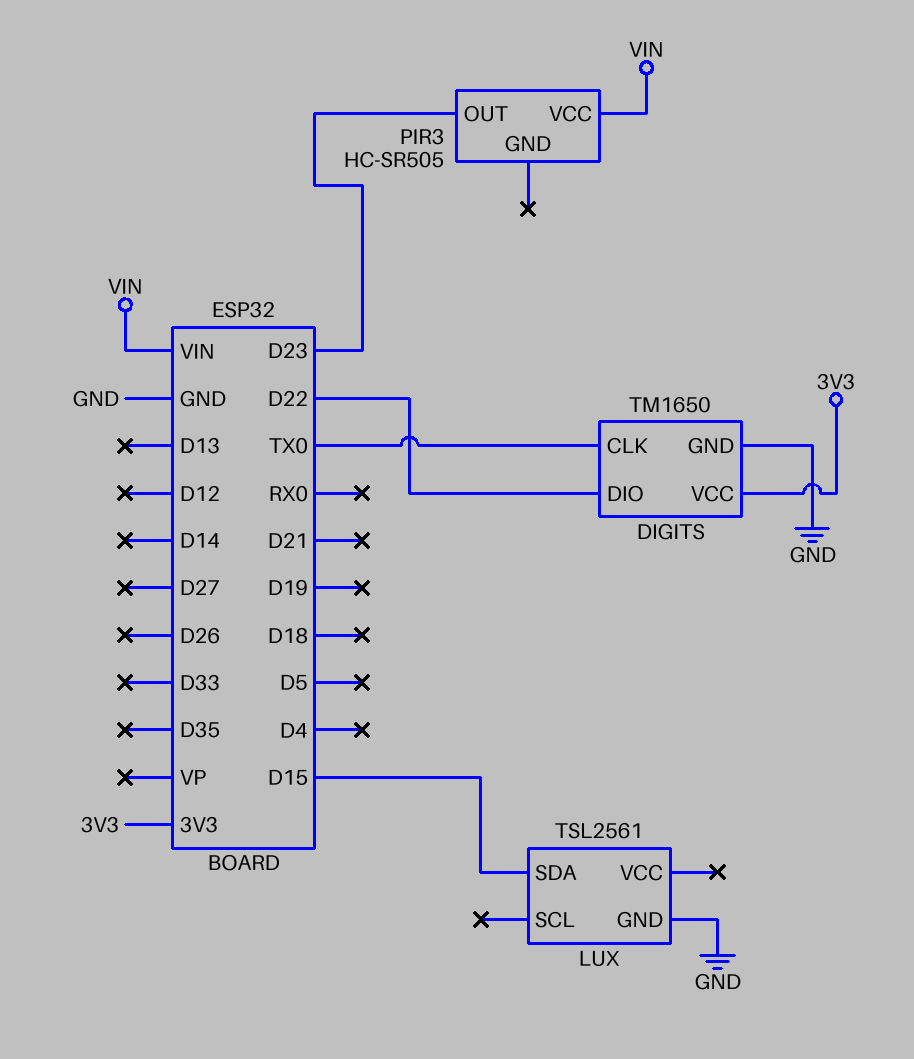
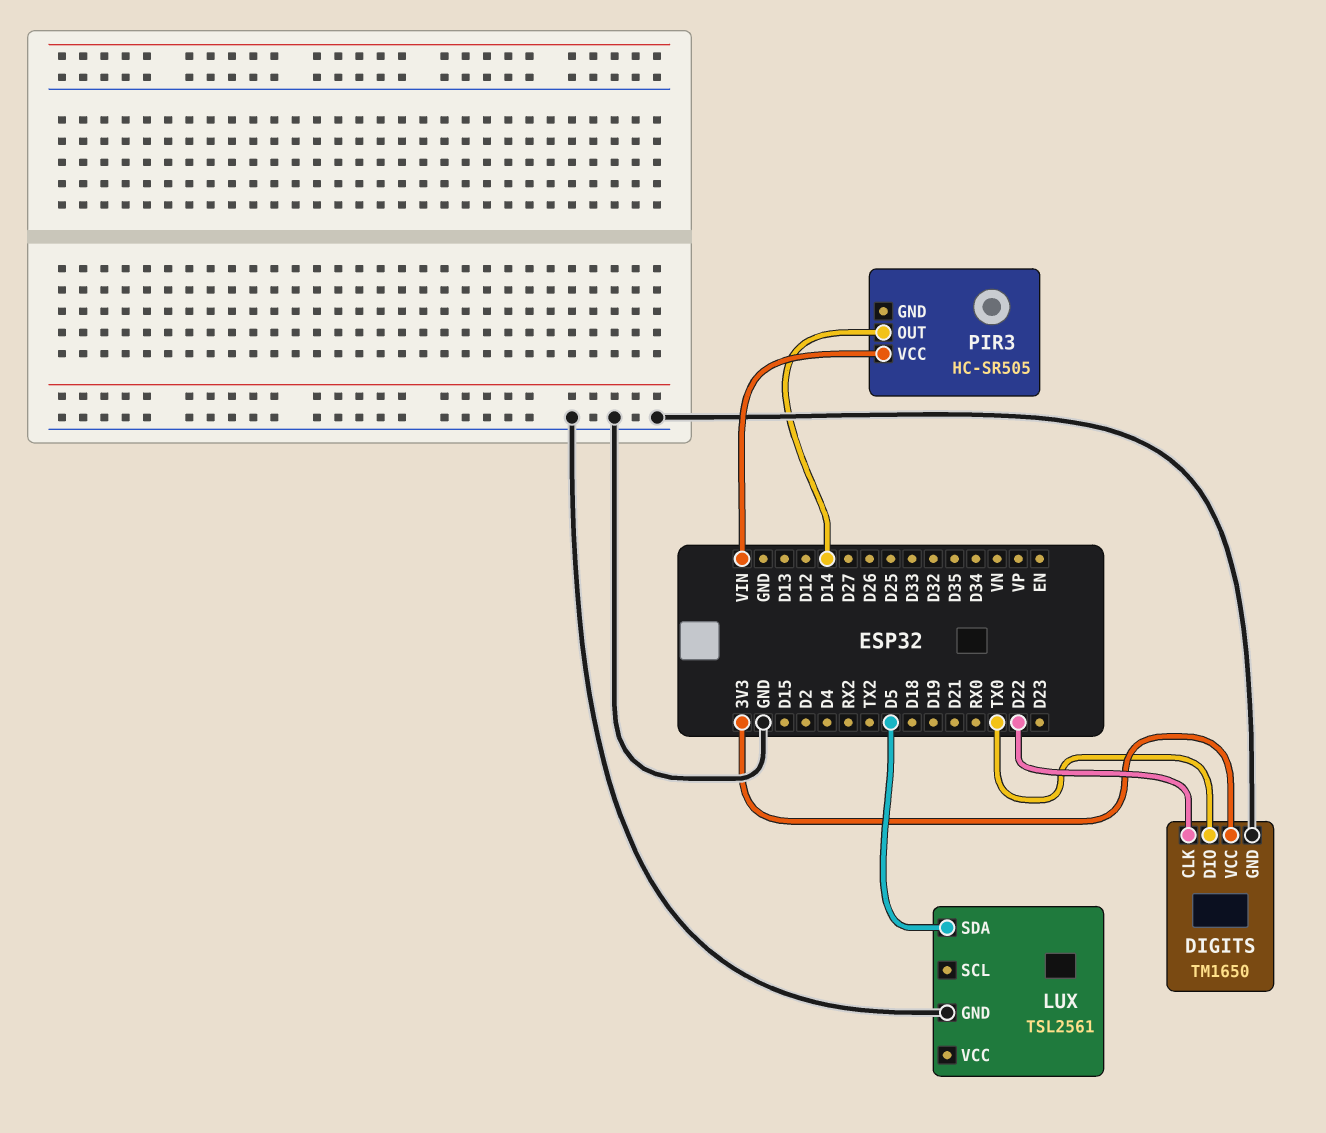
DIGITS pin CLK: TX0 -> D22
DIGITS pin DIO: D22 -> TX0
LUX pin SDA: D15 -> D5
PIR3 pin OUT: D23 -> D14

